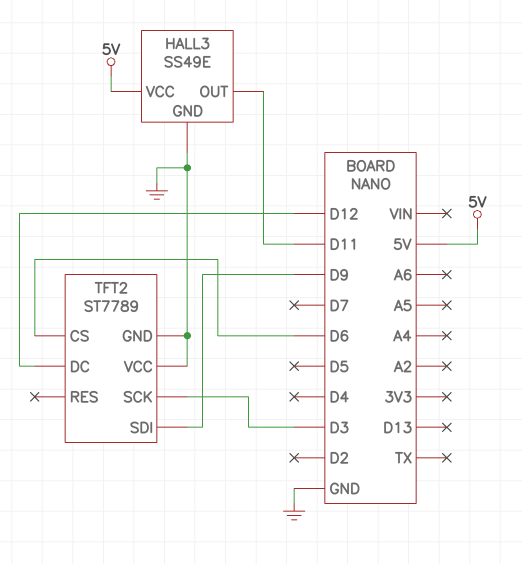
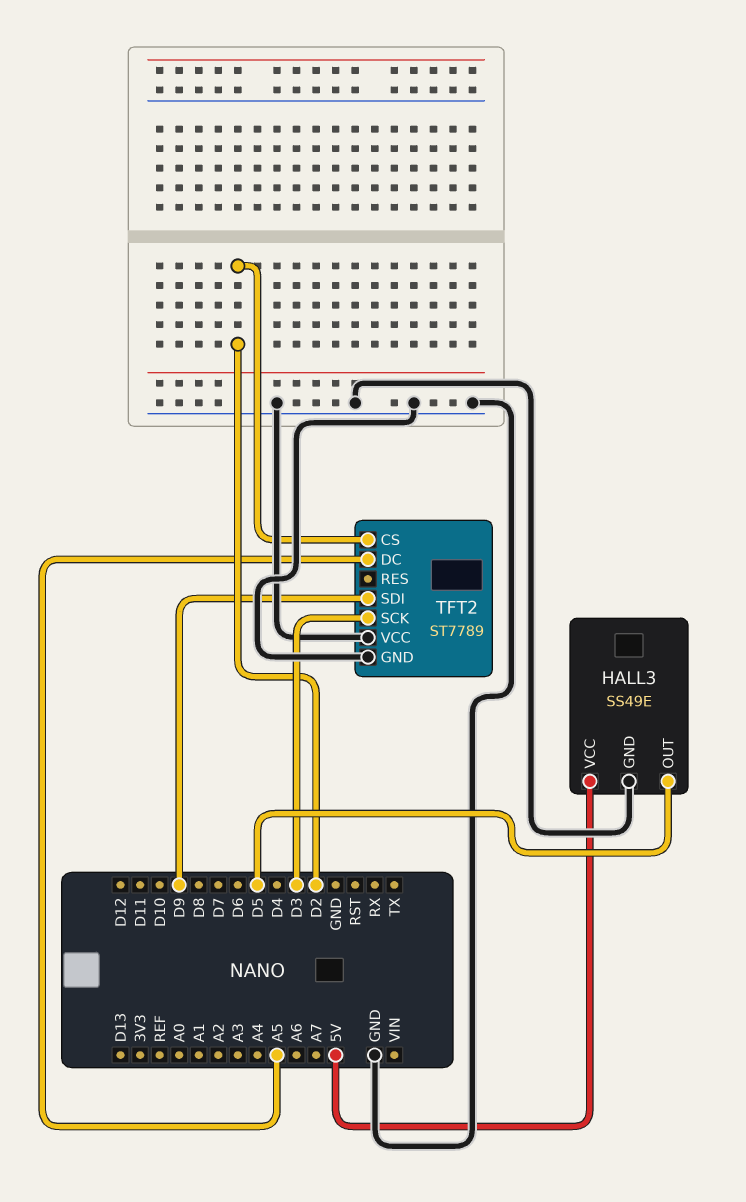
HALL3 pin OUT: D11 -> D5
TFT2 pin CS: D6 -> D2
TFT2 pin DC: D12 -> A5

